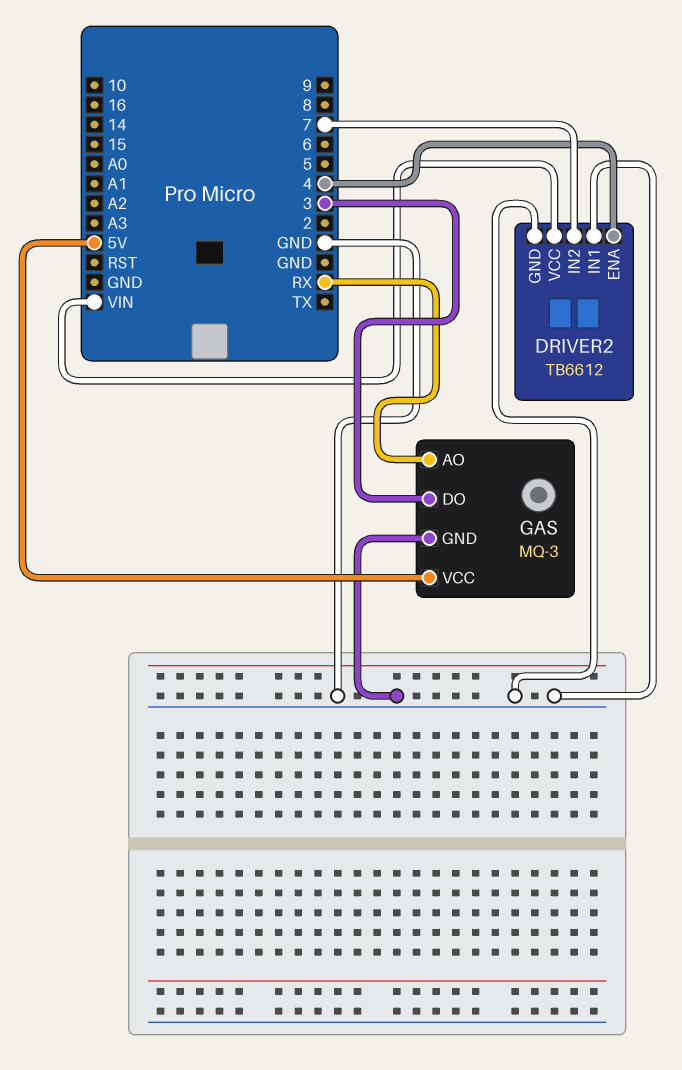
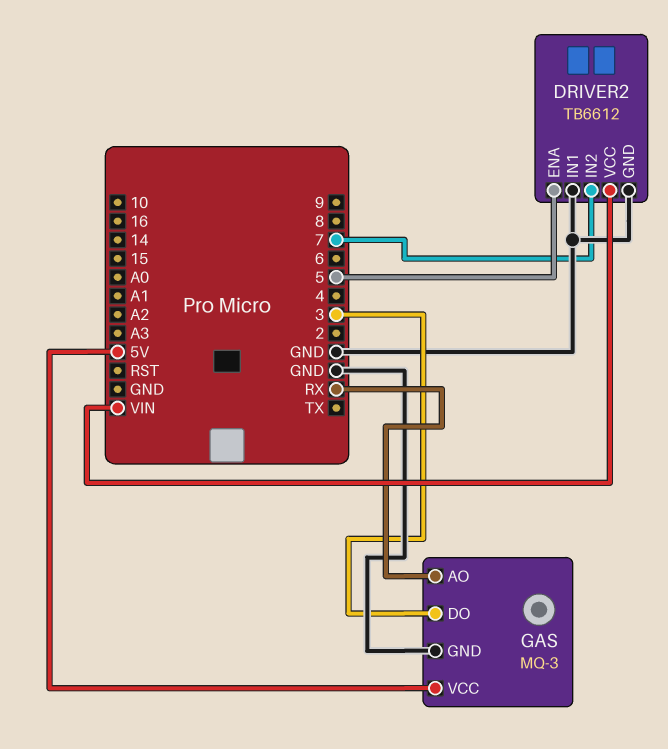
DRIVER2 pin ENA: 4 -> 5

